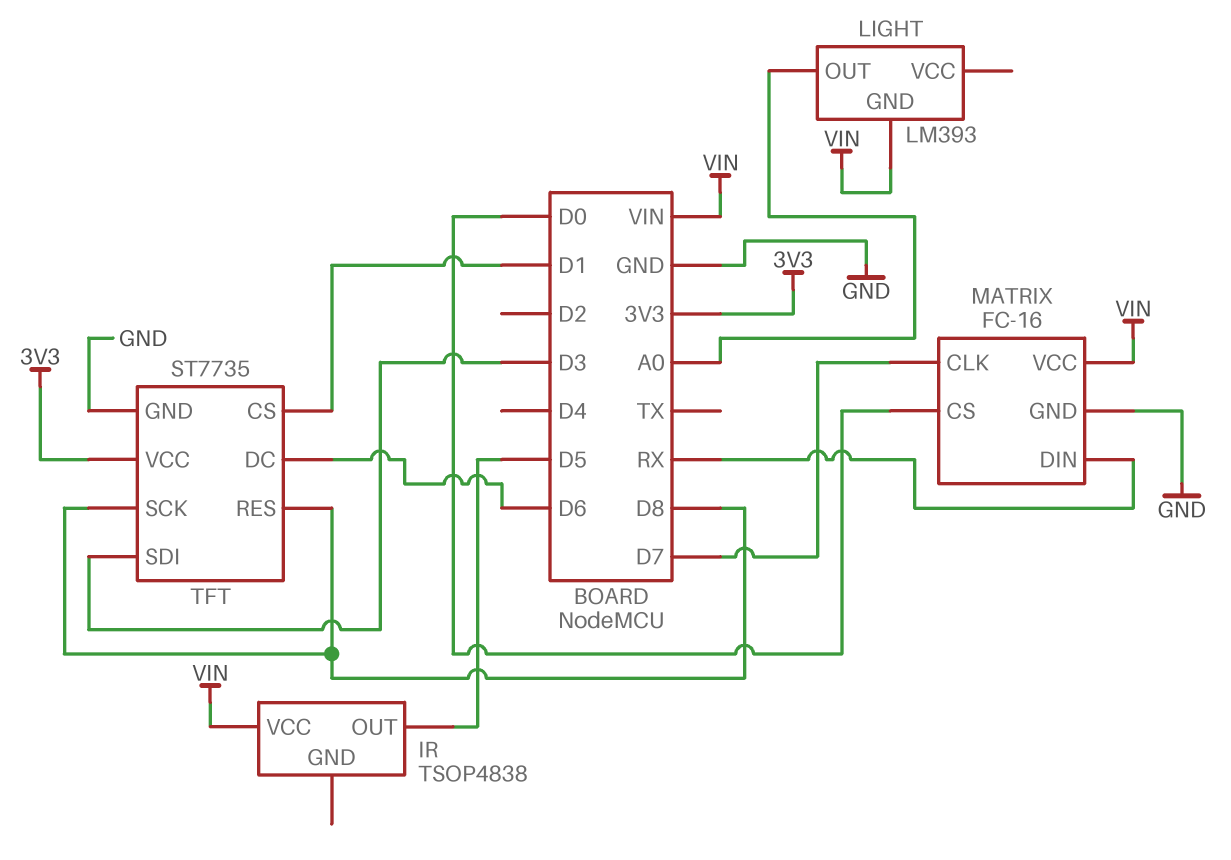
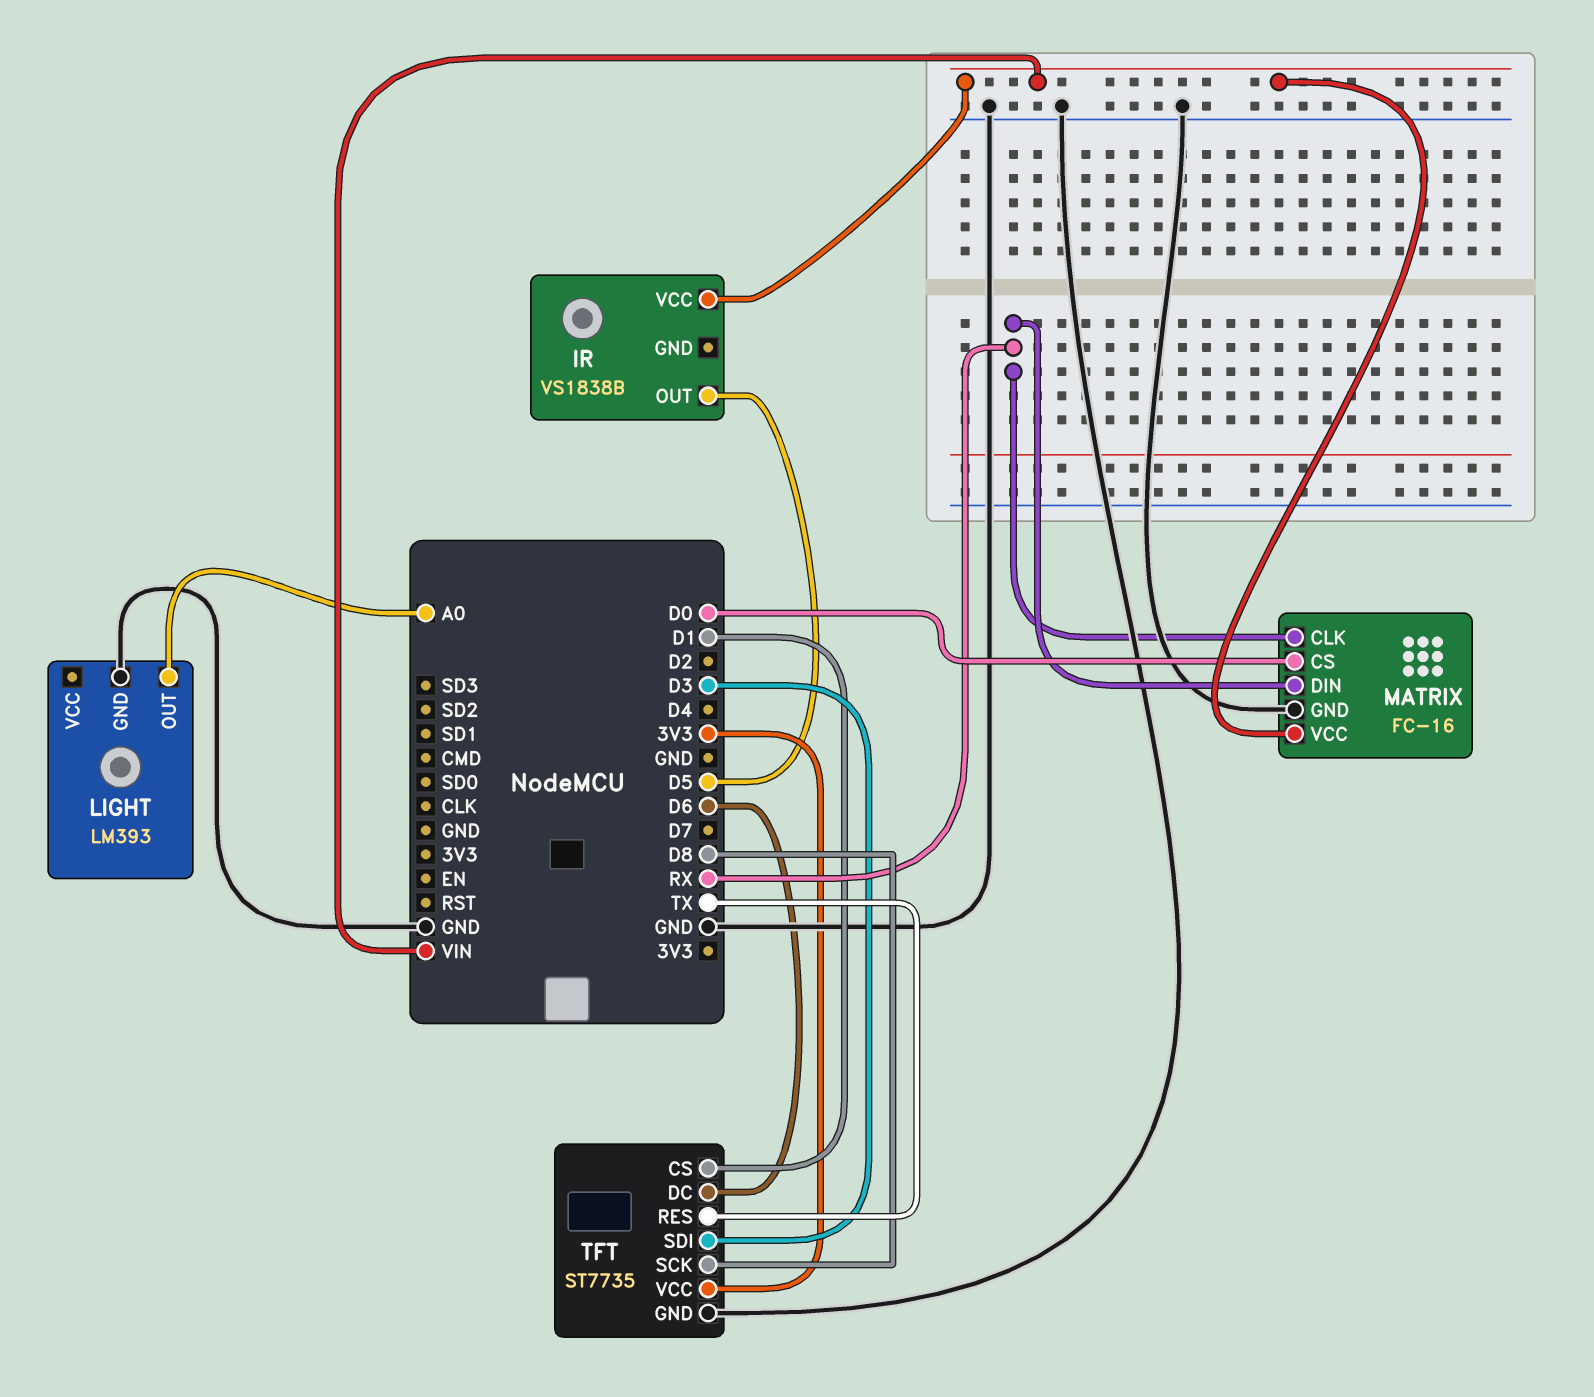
IR: TSOP4838 -> VS1838B
LIGHT pin GND: VIN -> GND
MATRIX pin CLK: D7 -> RX
TFT pin RES: D8 -> TX

